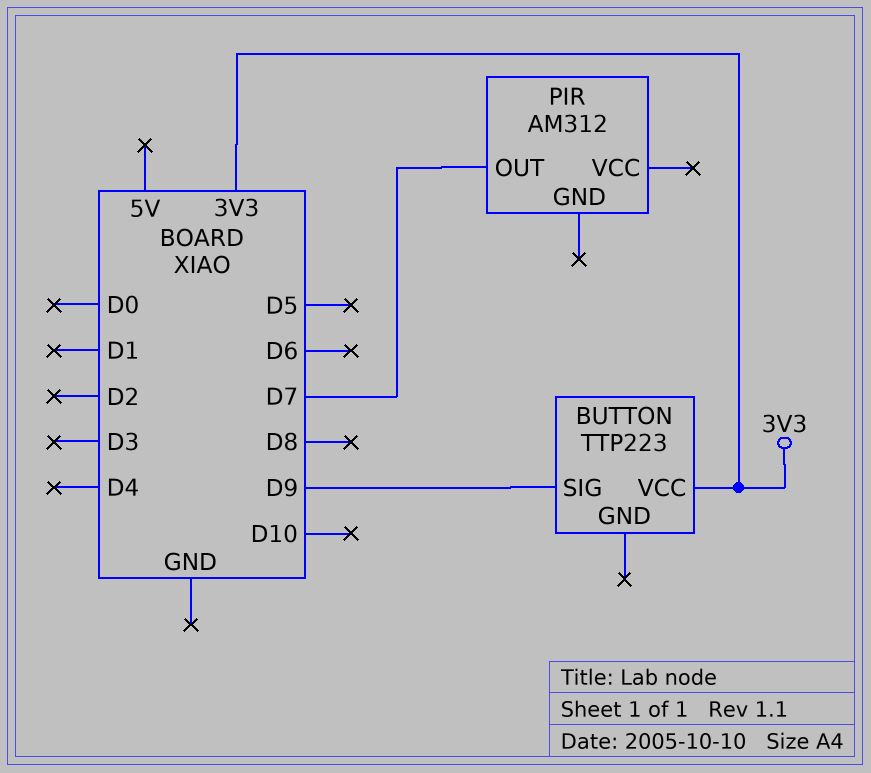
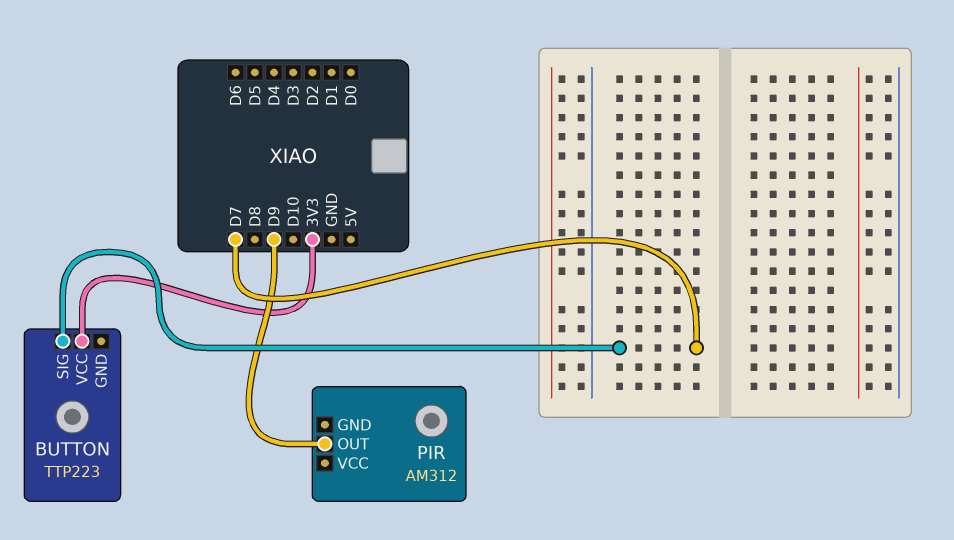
BUTTON pin SIG: D9 -> D7
PIR pin OUT: D7 -> D9

